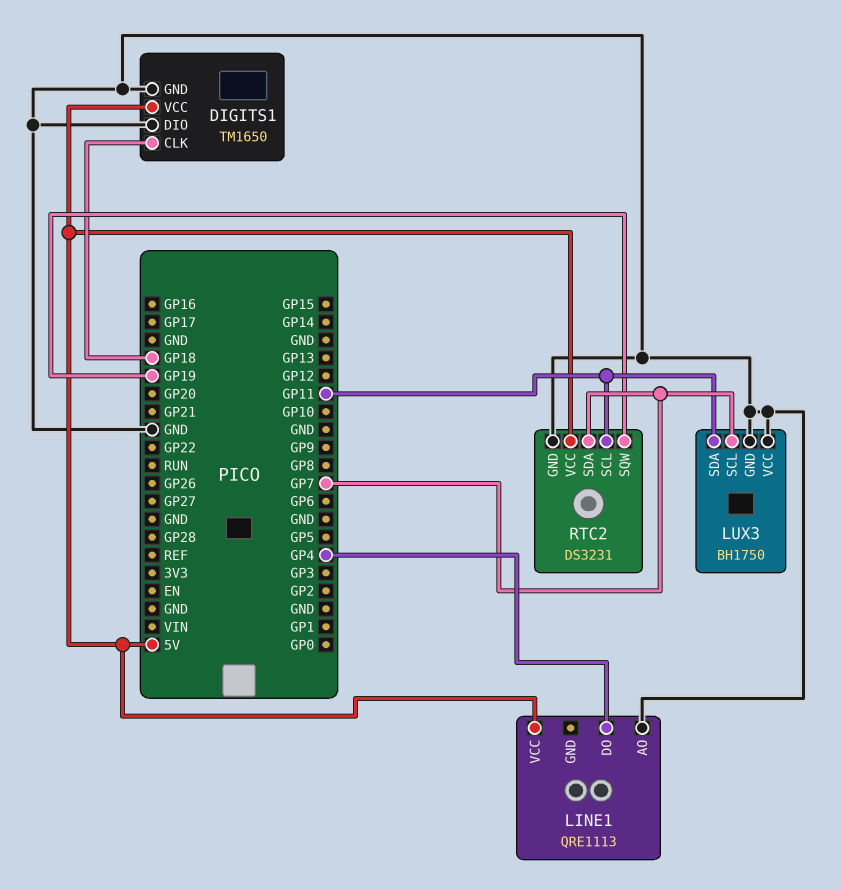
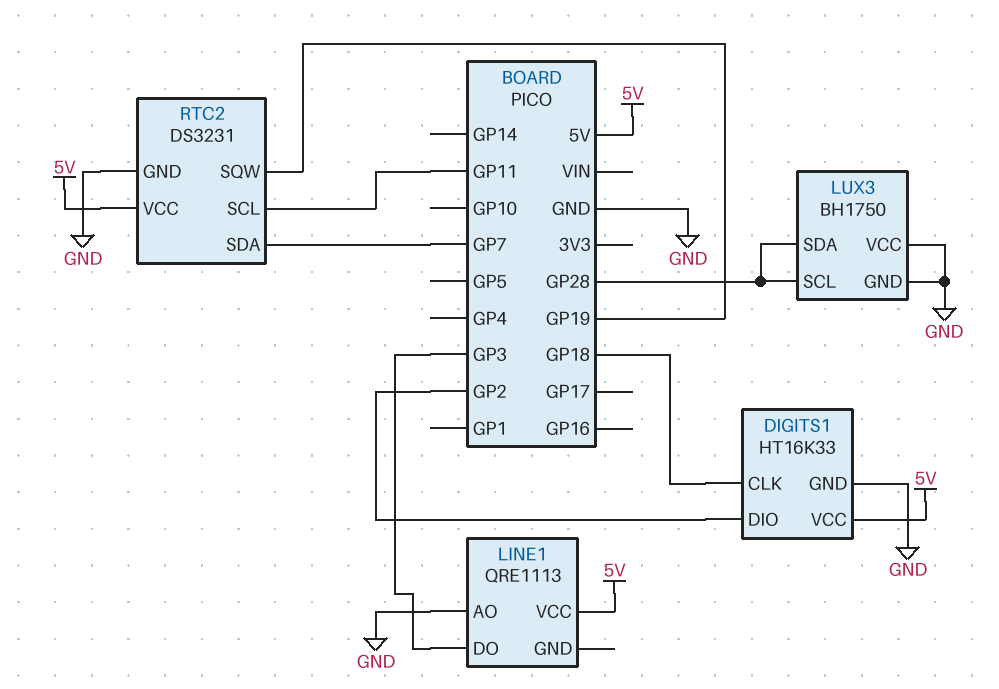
DIGITS1: TM1650 -> HT16K33
DIGITS1 pin DIO: GND -> GP2
LINE1 pin DO: GP4 -> GP3
LUX3 pin SCL: GP7 -> GP28
LUX3 pin SDA: GP11 -> GP28

